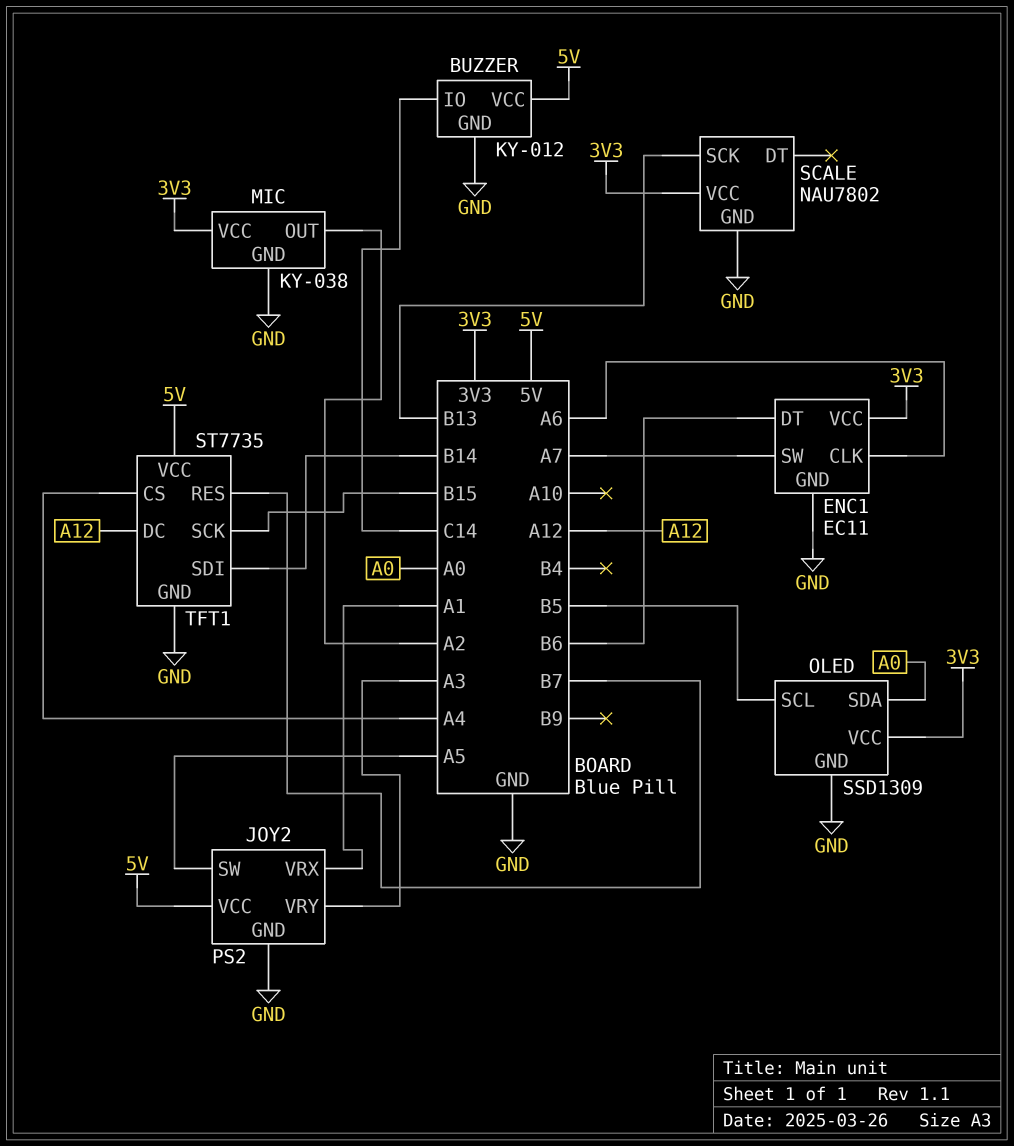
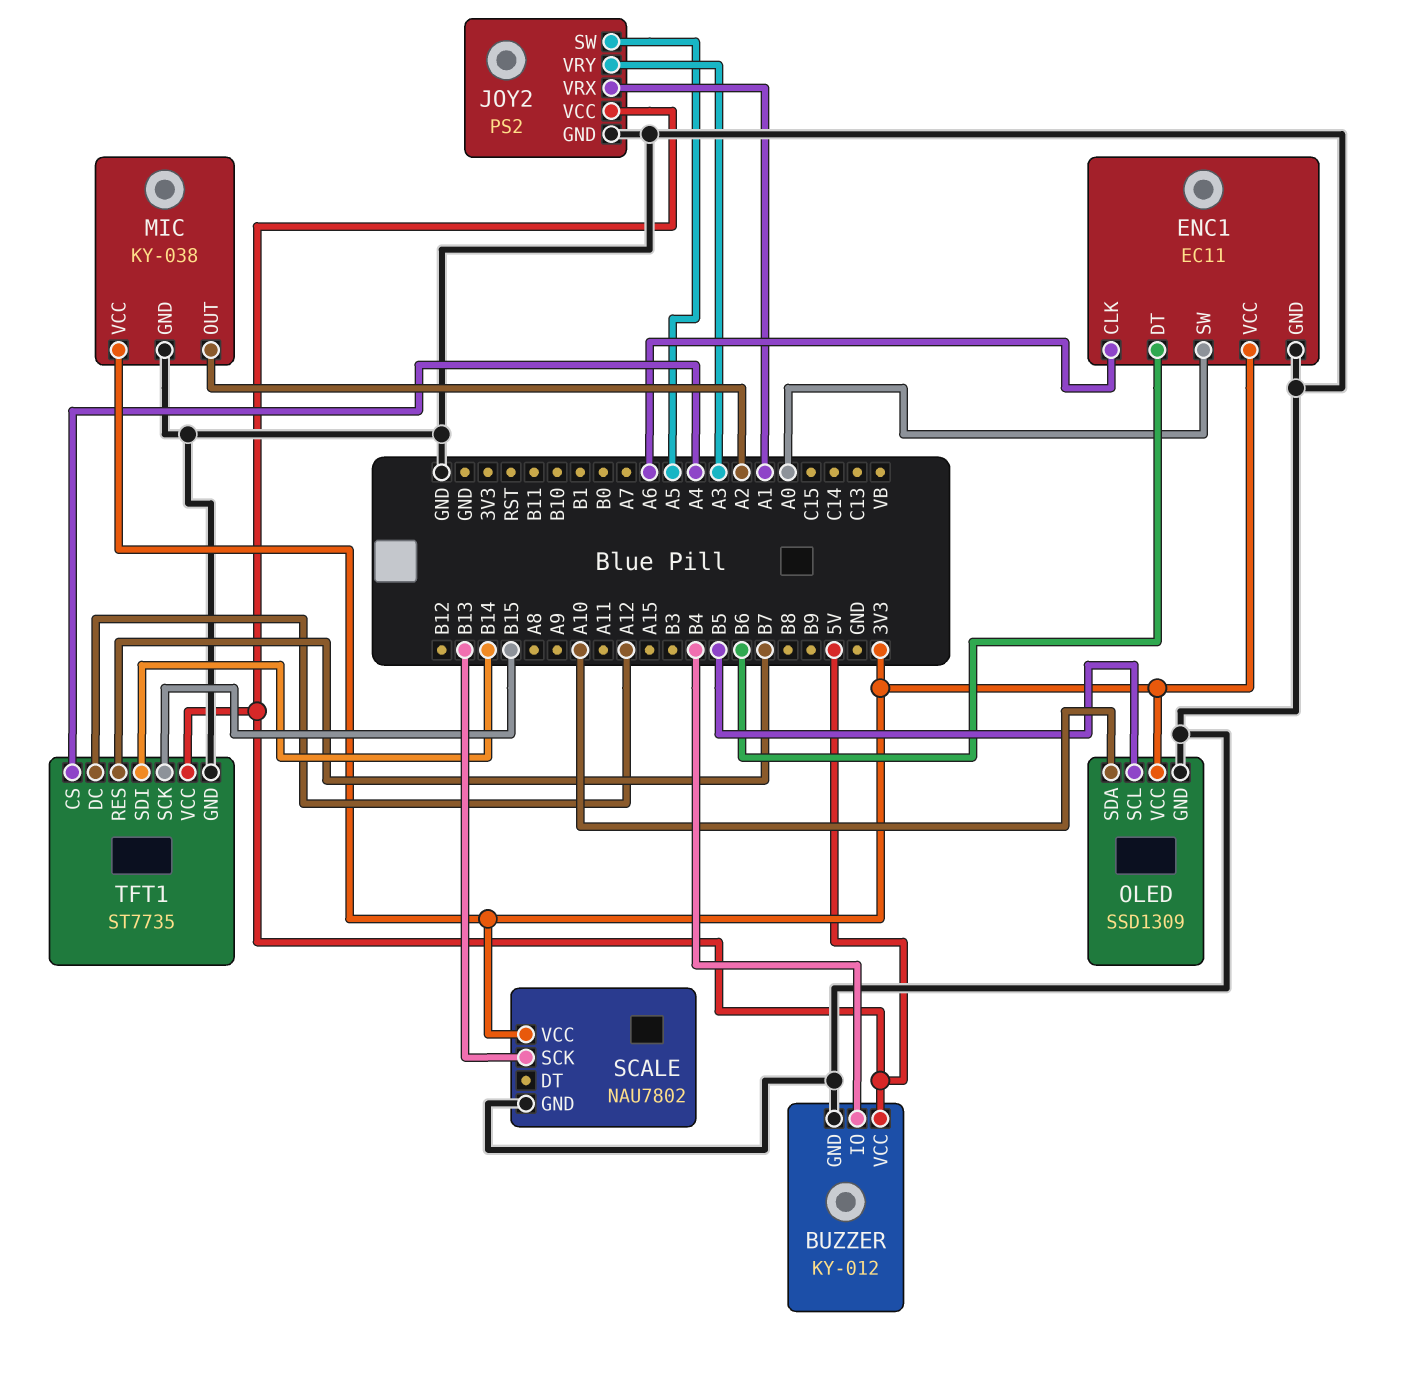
BUZZER pin IO: C14 -> B4
ENC1 pin SW: A7 -> A0
OLED pin SDA: A0 -> A10

